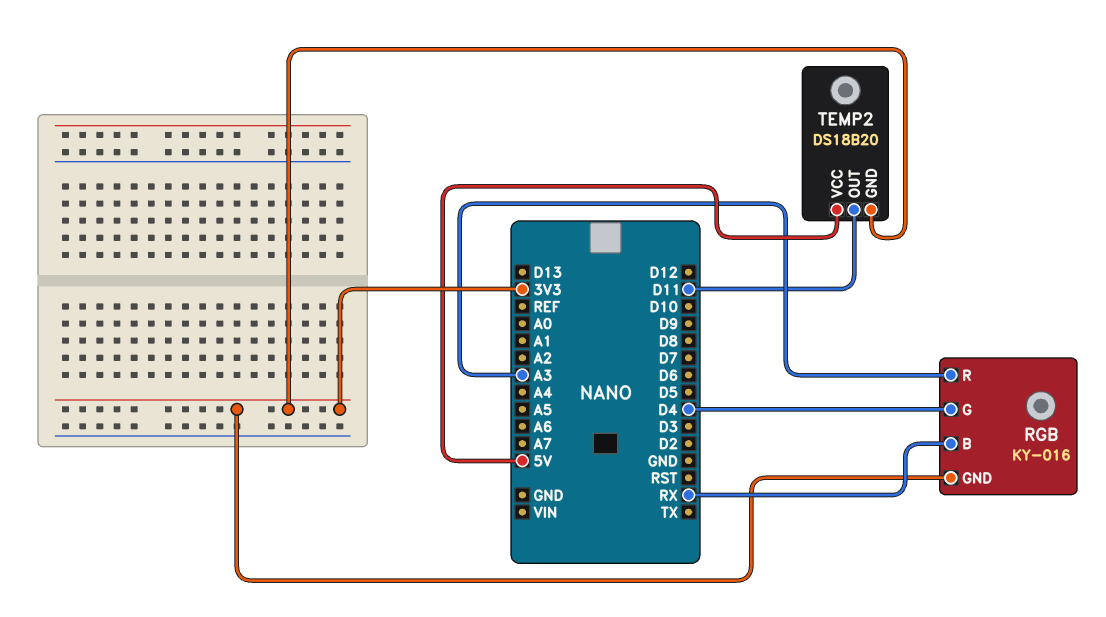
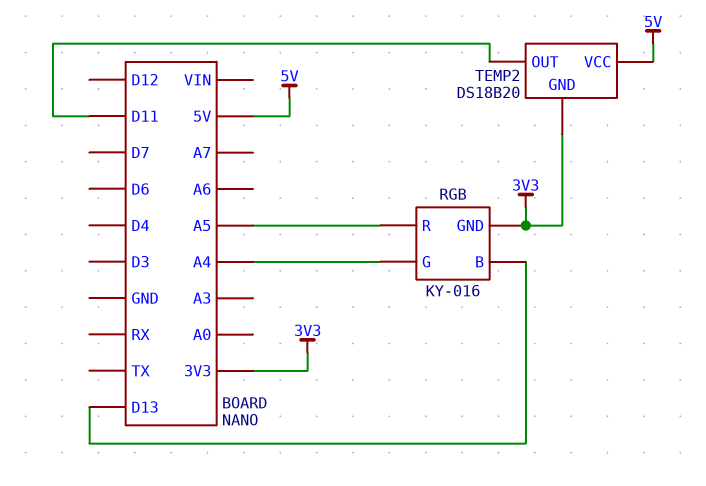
RGB pin B: RX -> D13
RGB pin G: D4 -> A4
RGB pin R: A3 -> A5

